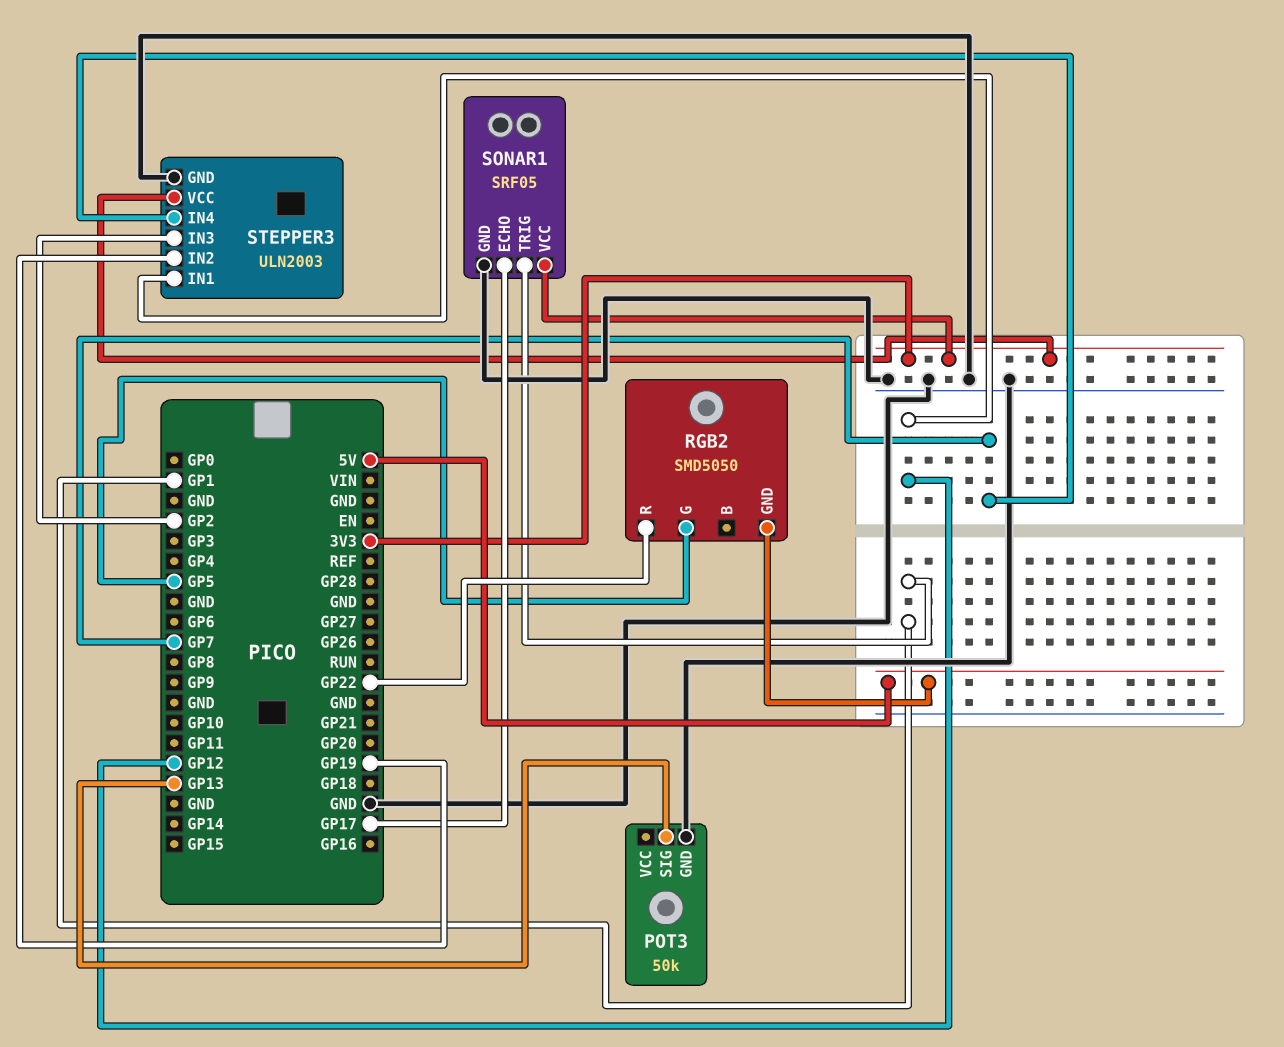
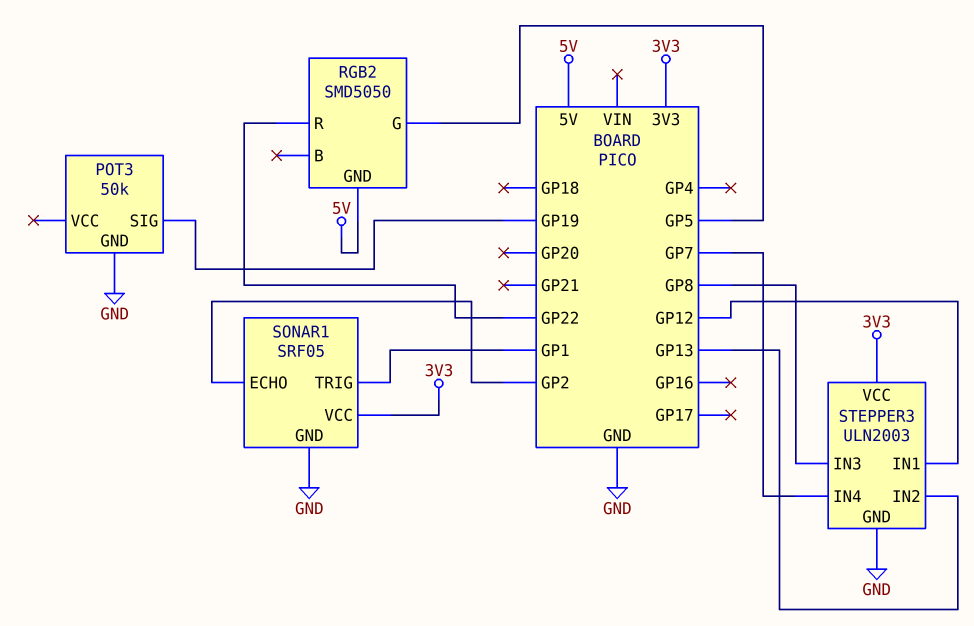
POT3 pin SIG: GP13 -> GP19
SONAR1 pin ECHO: GP17 -> GP2
STEPPER3 pin IN2: GP19 -> GP13
STEPPER3 pin IN3: GP2 -> GP8

